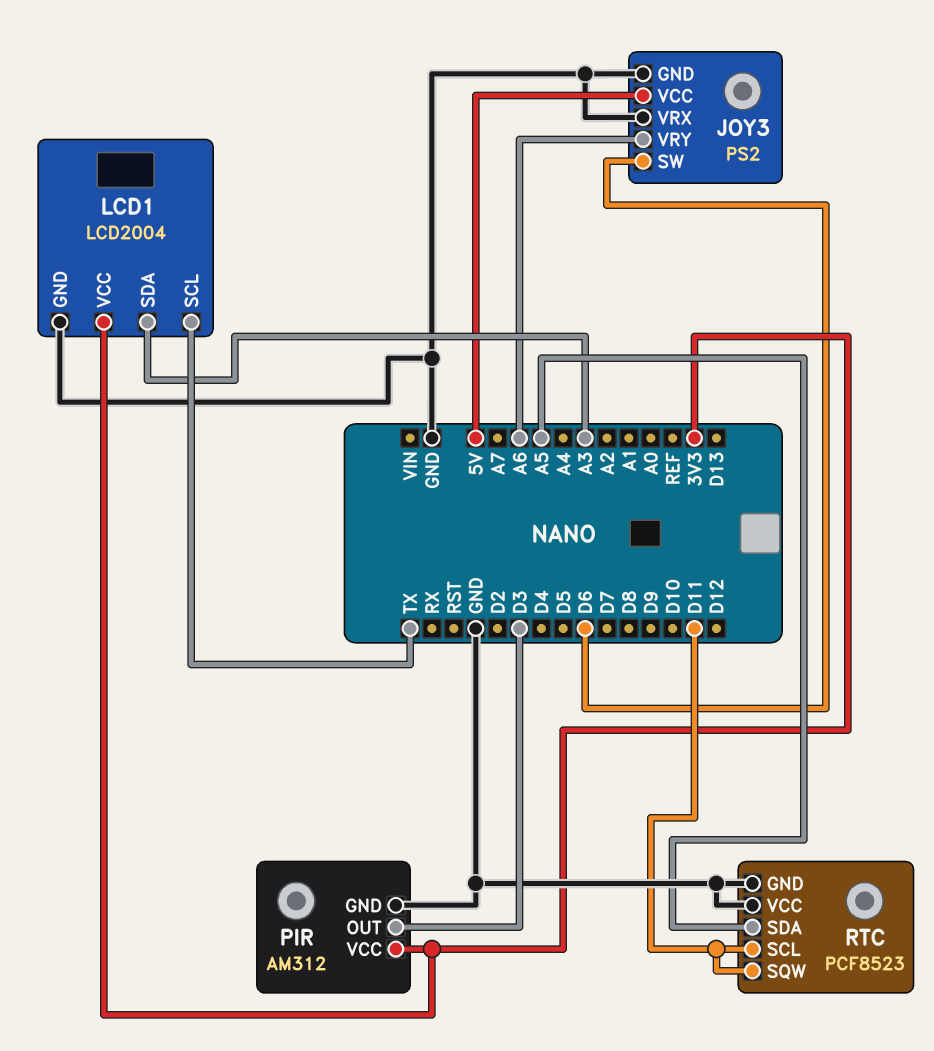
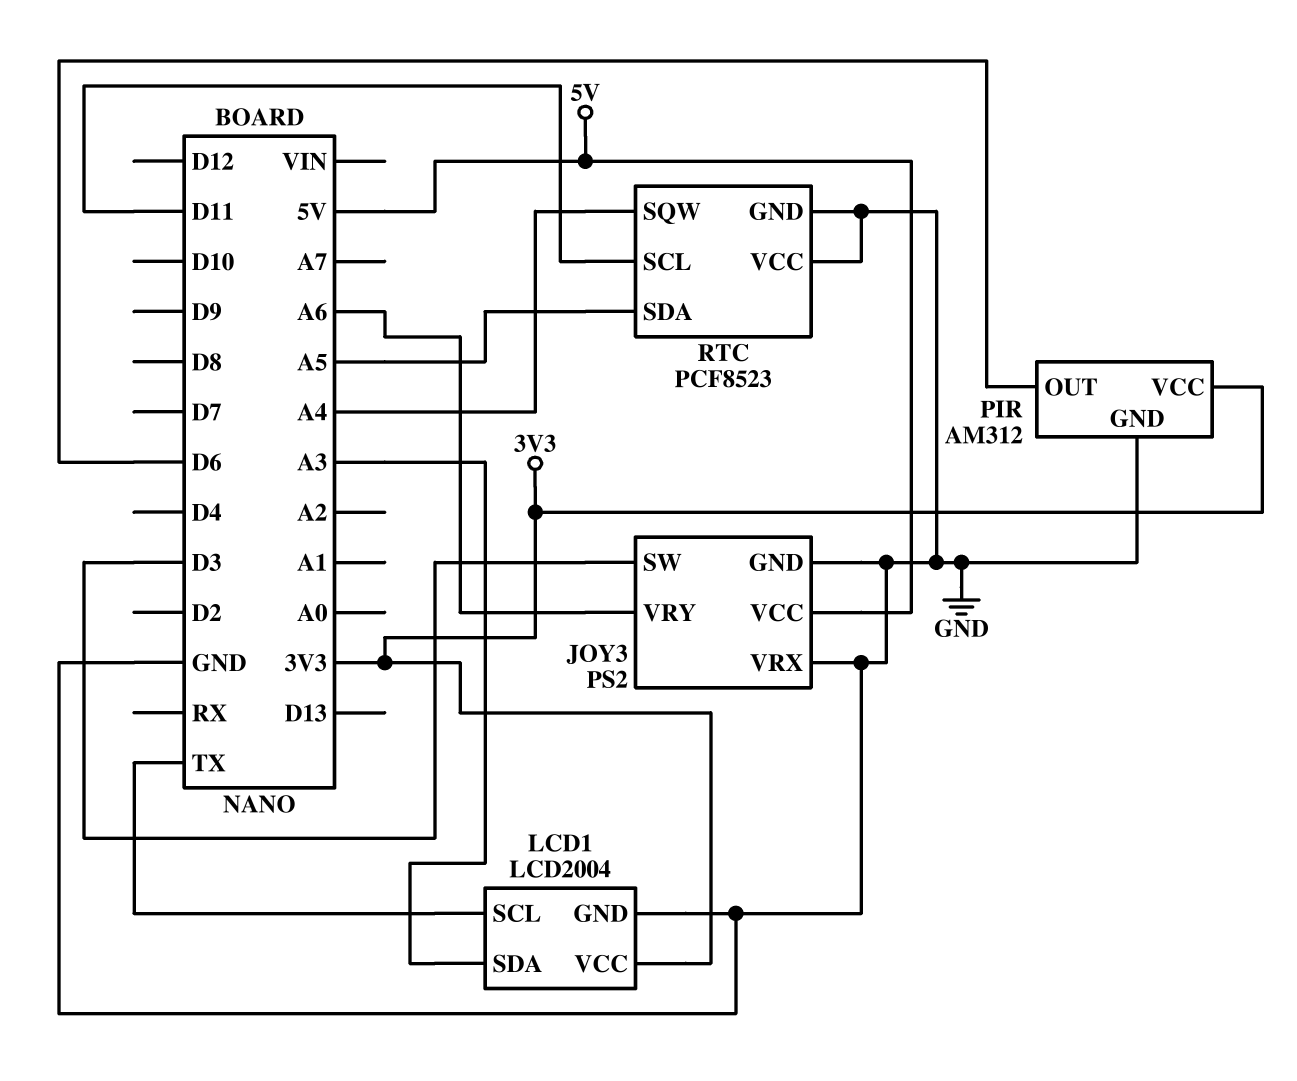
JOY3 pin SW: D6 -> D3
PIR pin OUT: D3 -> D6
RTC pin SQW: D11 -> A4

